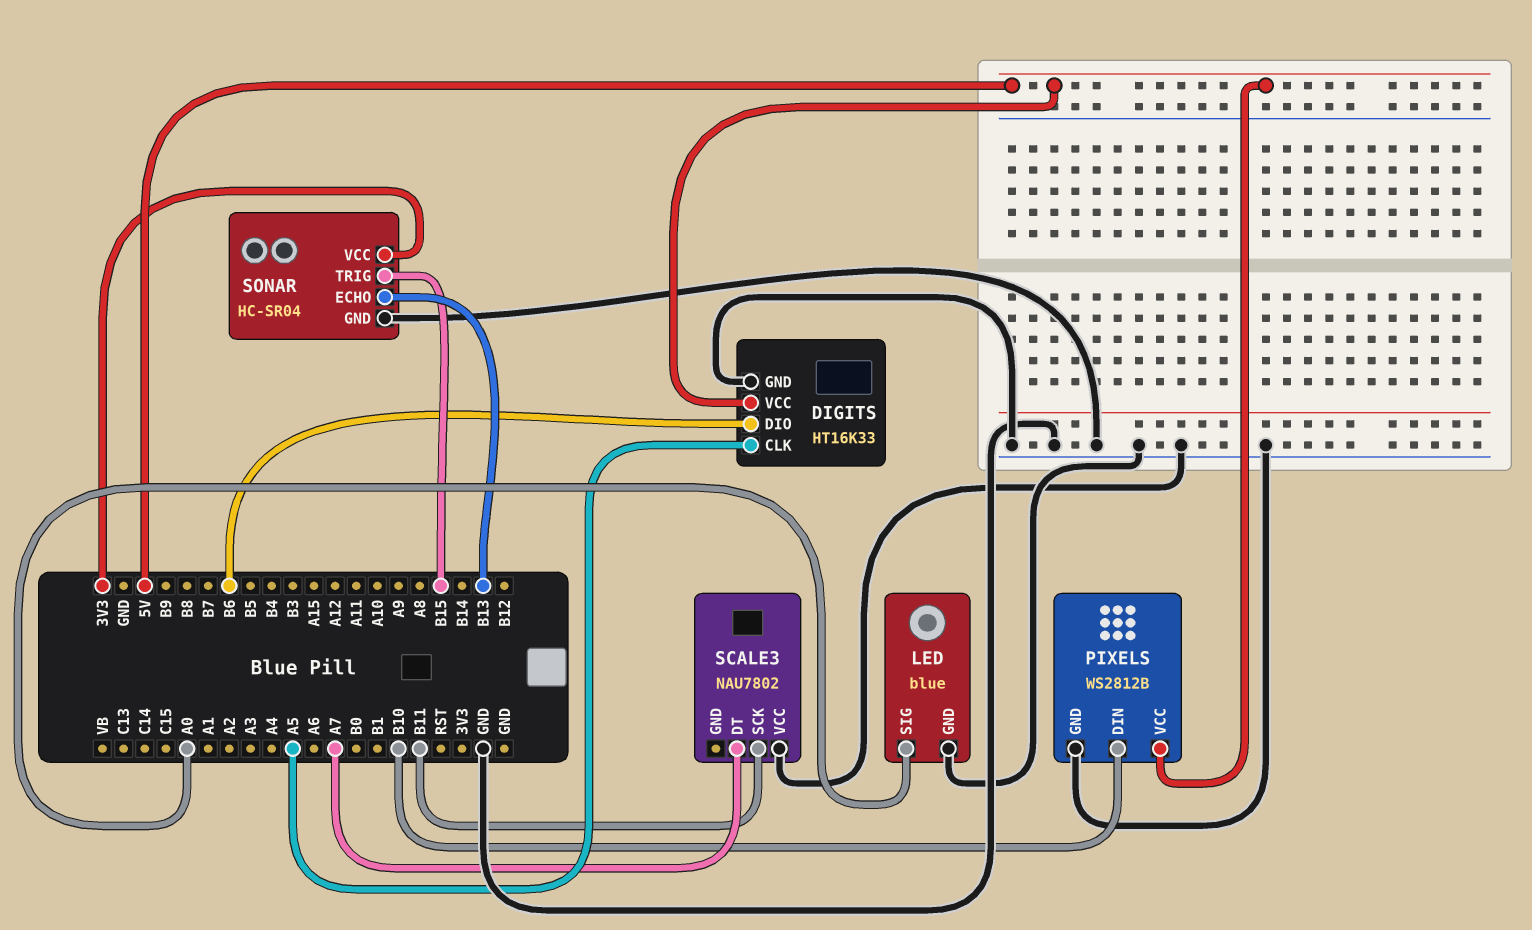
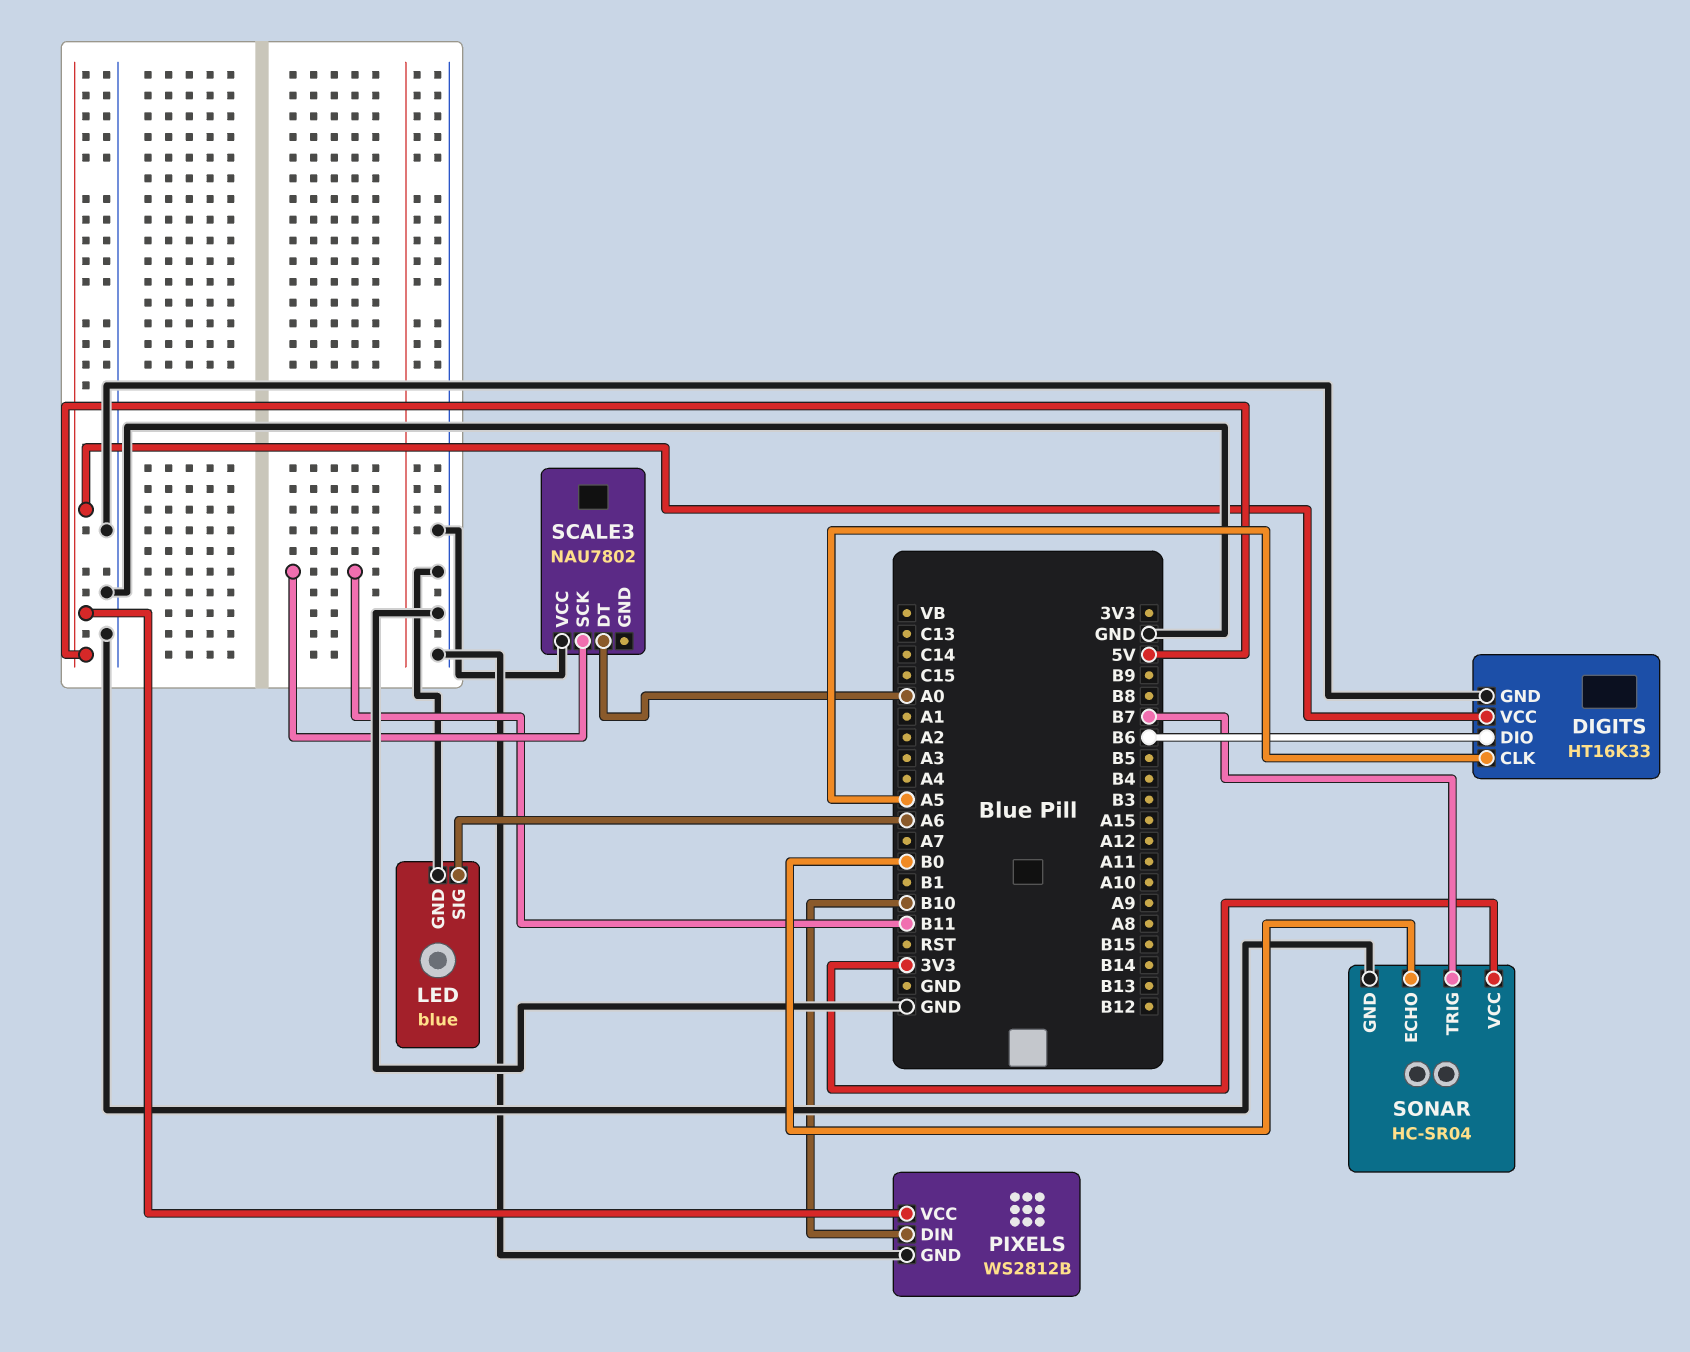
LED pin SIG: A0 -> A6
SCALE3 pin DT: A7 -> A0
SONAR pin ECHO: B13 -> B0
SONAR pin TRIG: B15 -> B7

